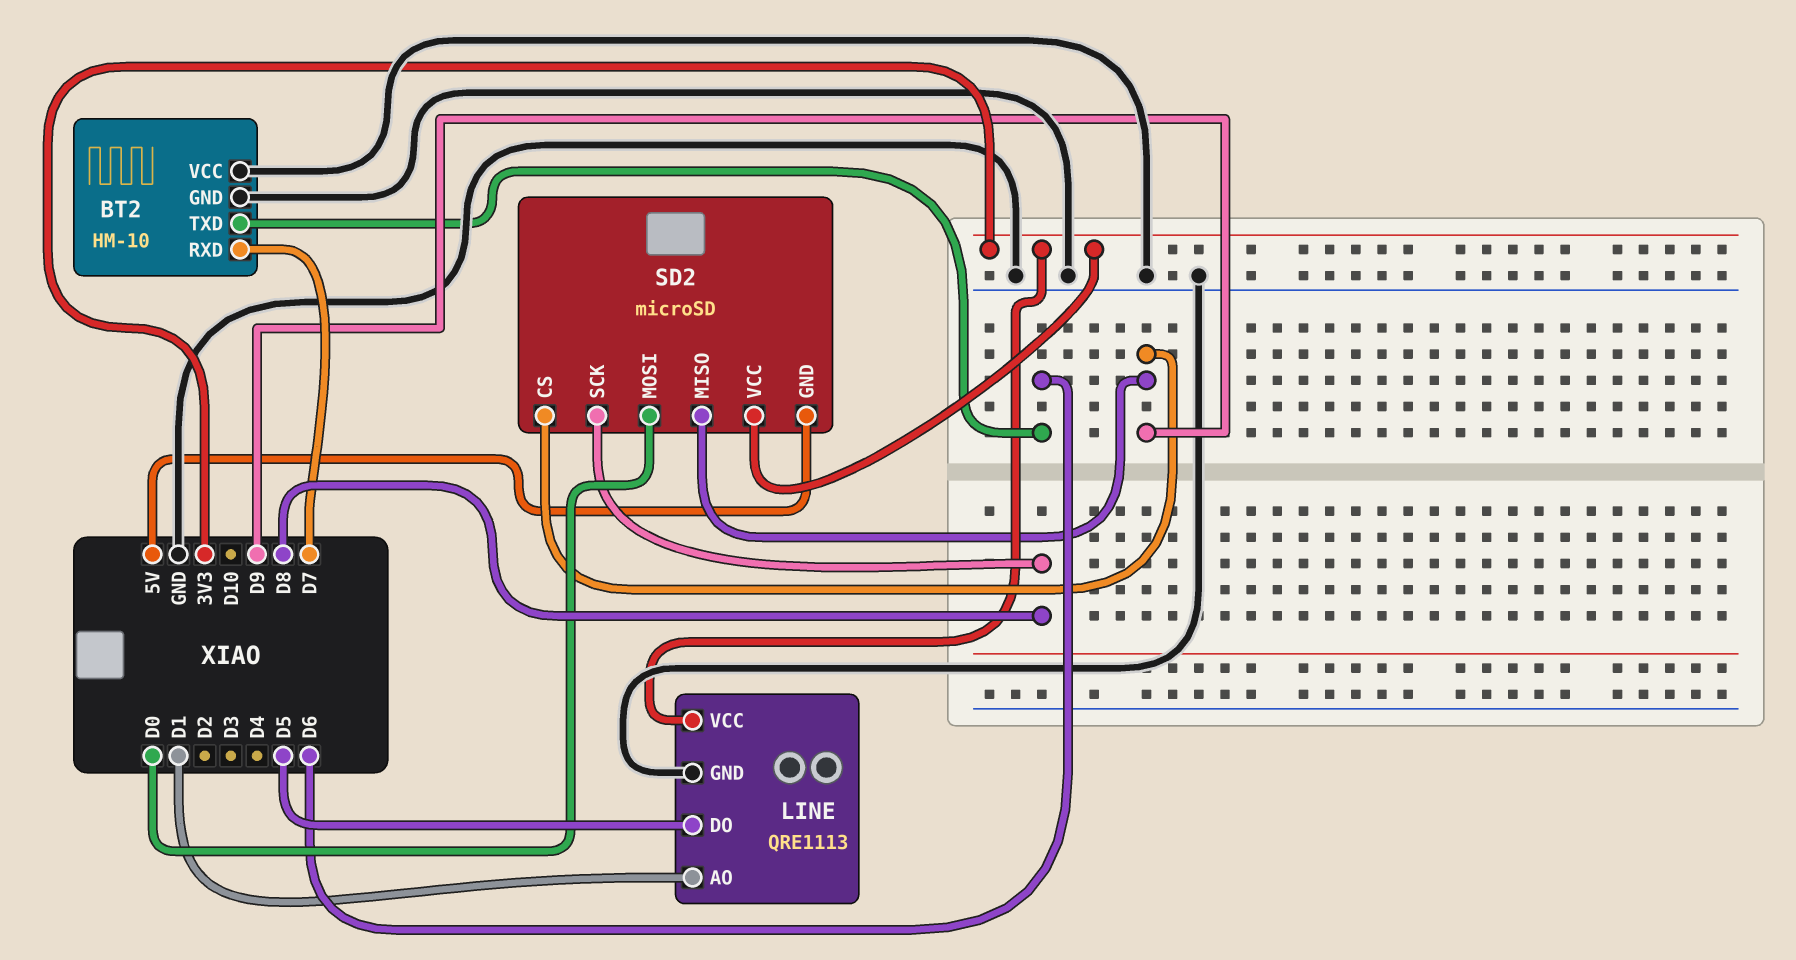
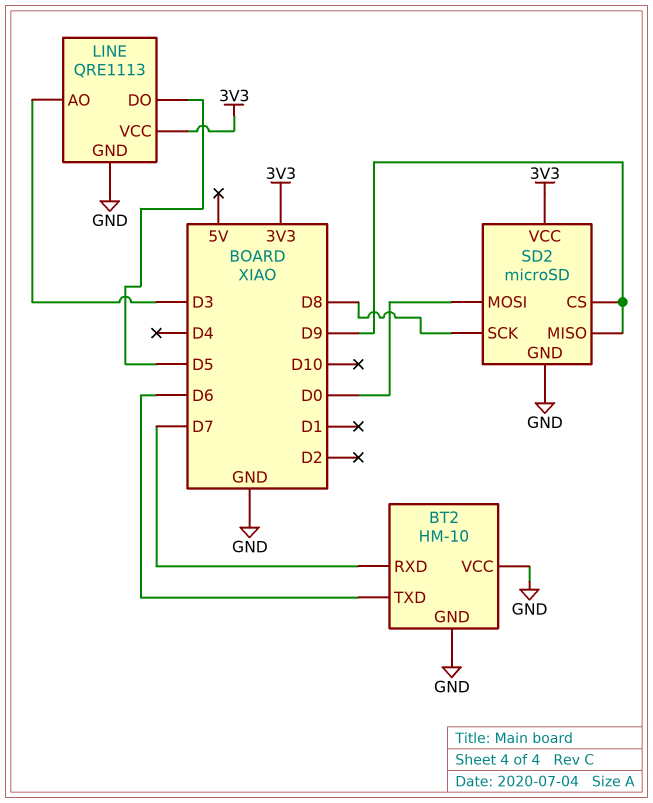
LINE pin AO: D1 -> D3
SD2 pin GND: 5V -> GND

